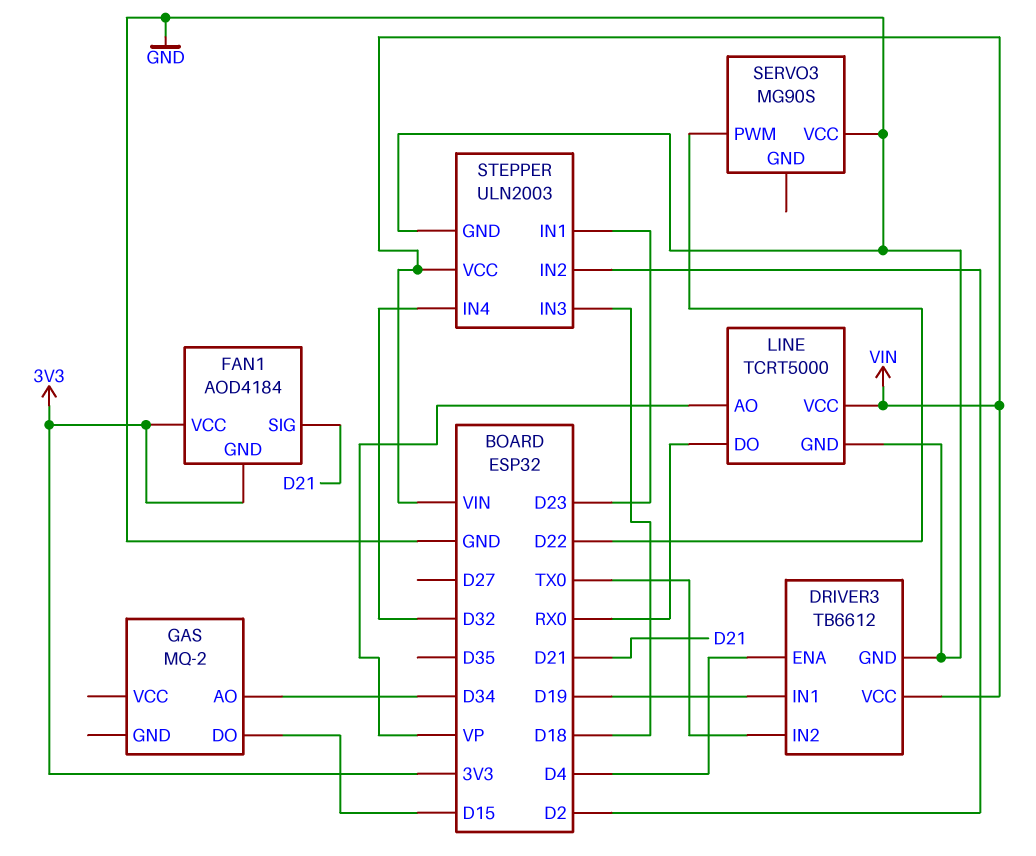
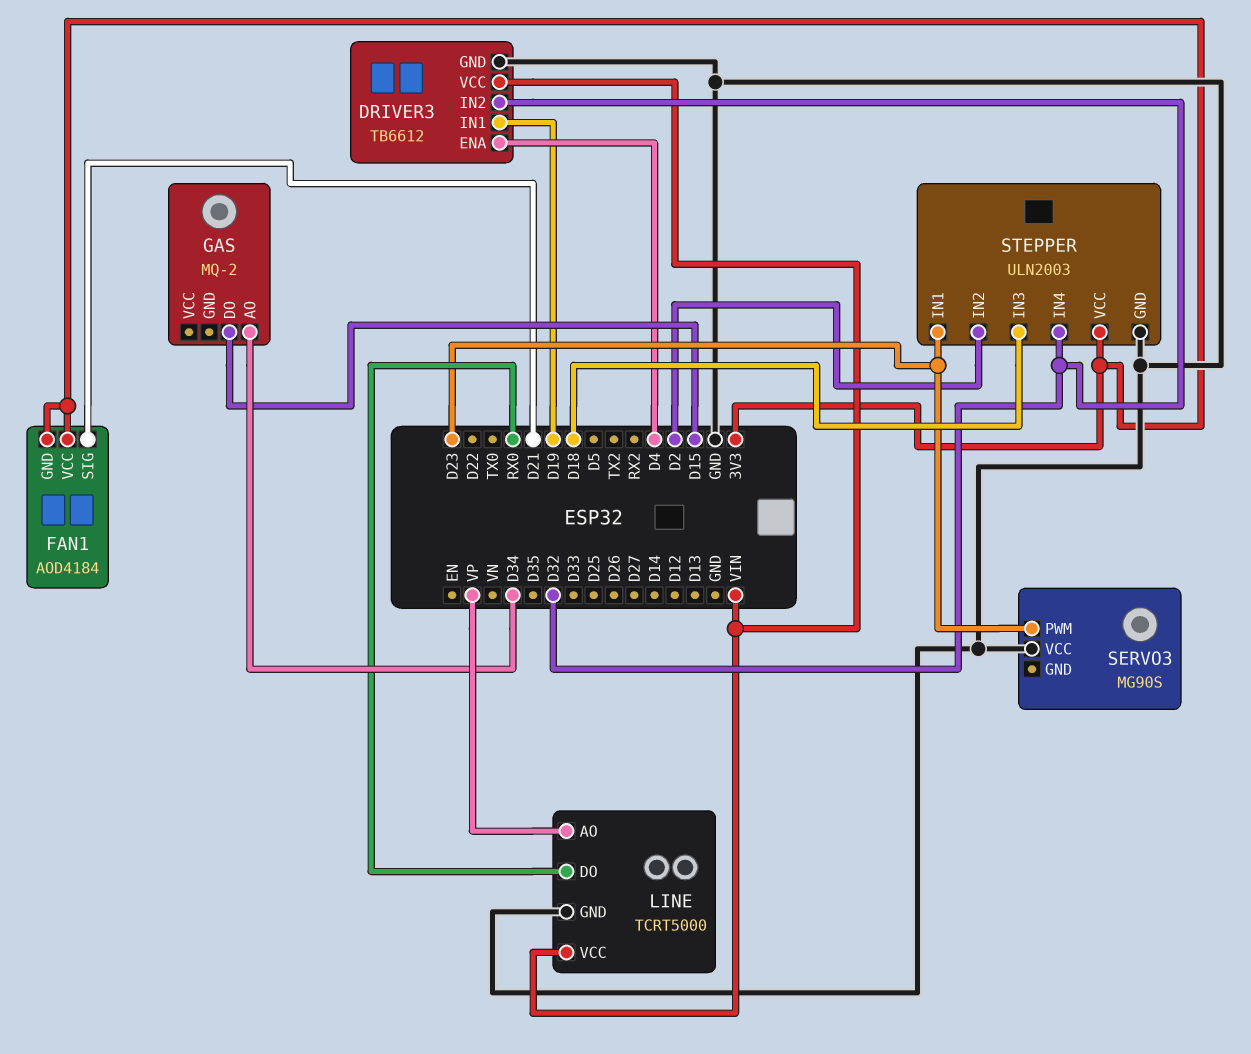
DRIVER3 pin IN2: TX0 -> D32
SERVO3 pin PWM: D22 -> D23
STEPPER pin VCC: VIN -> 3V3

